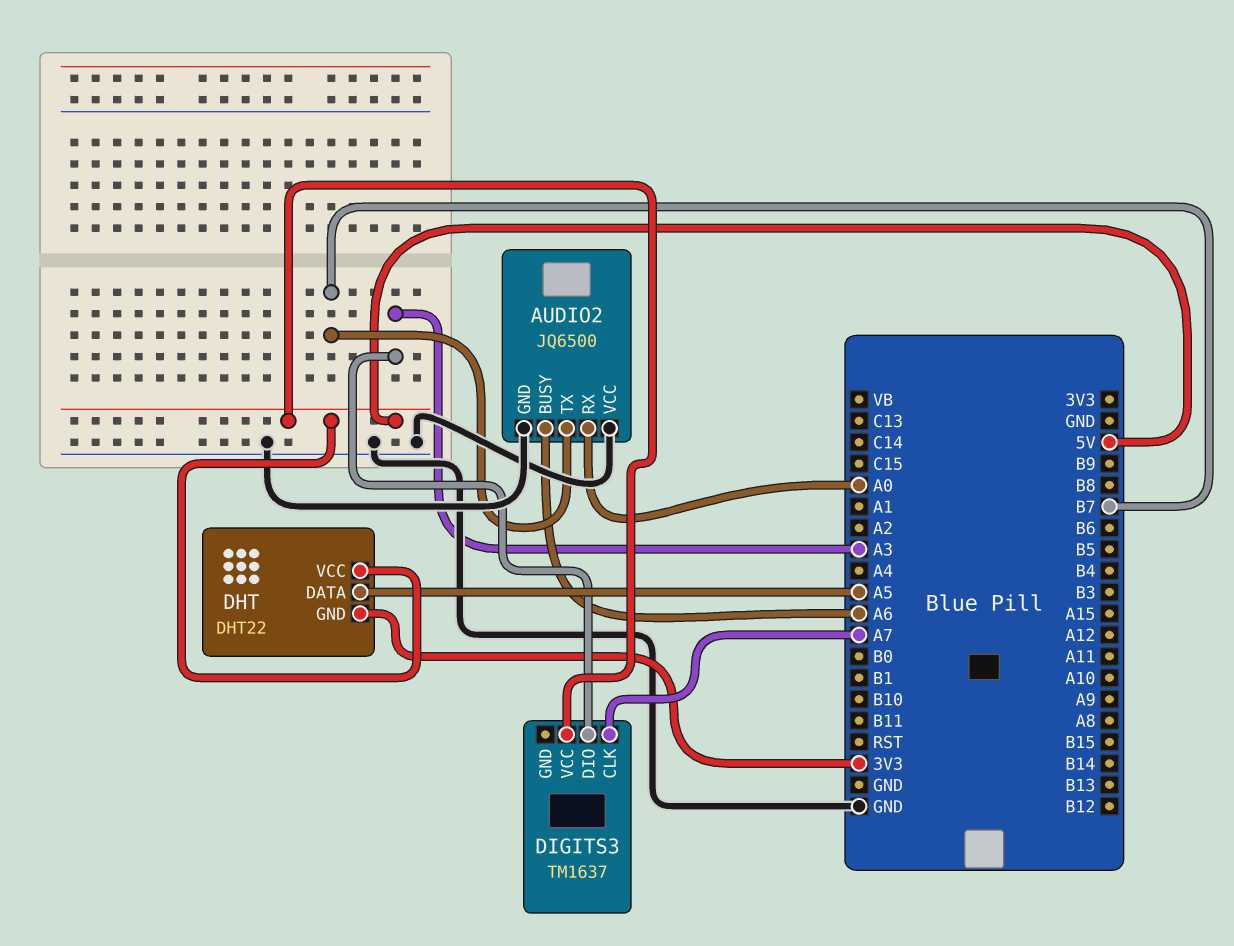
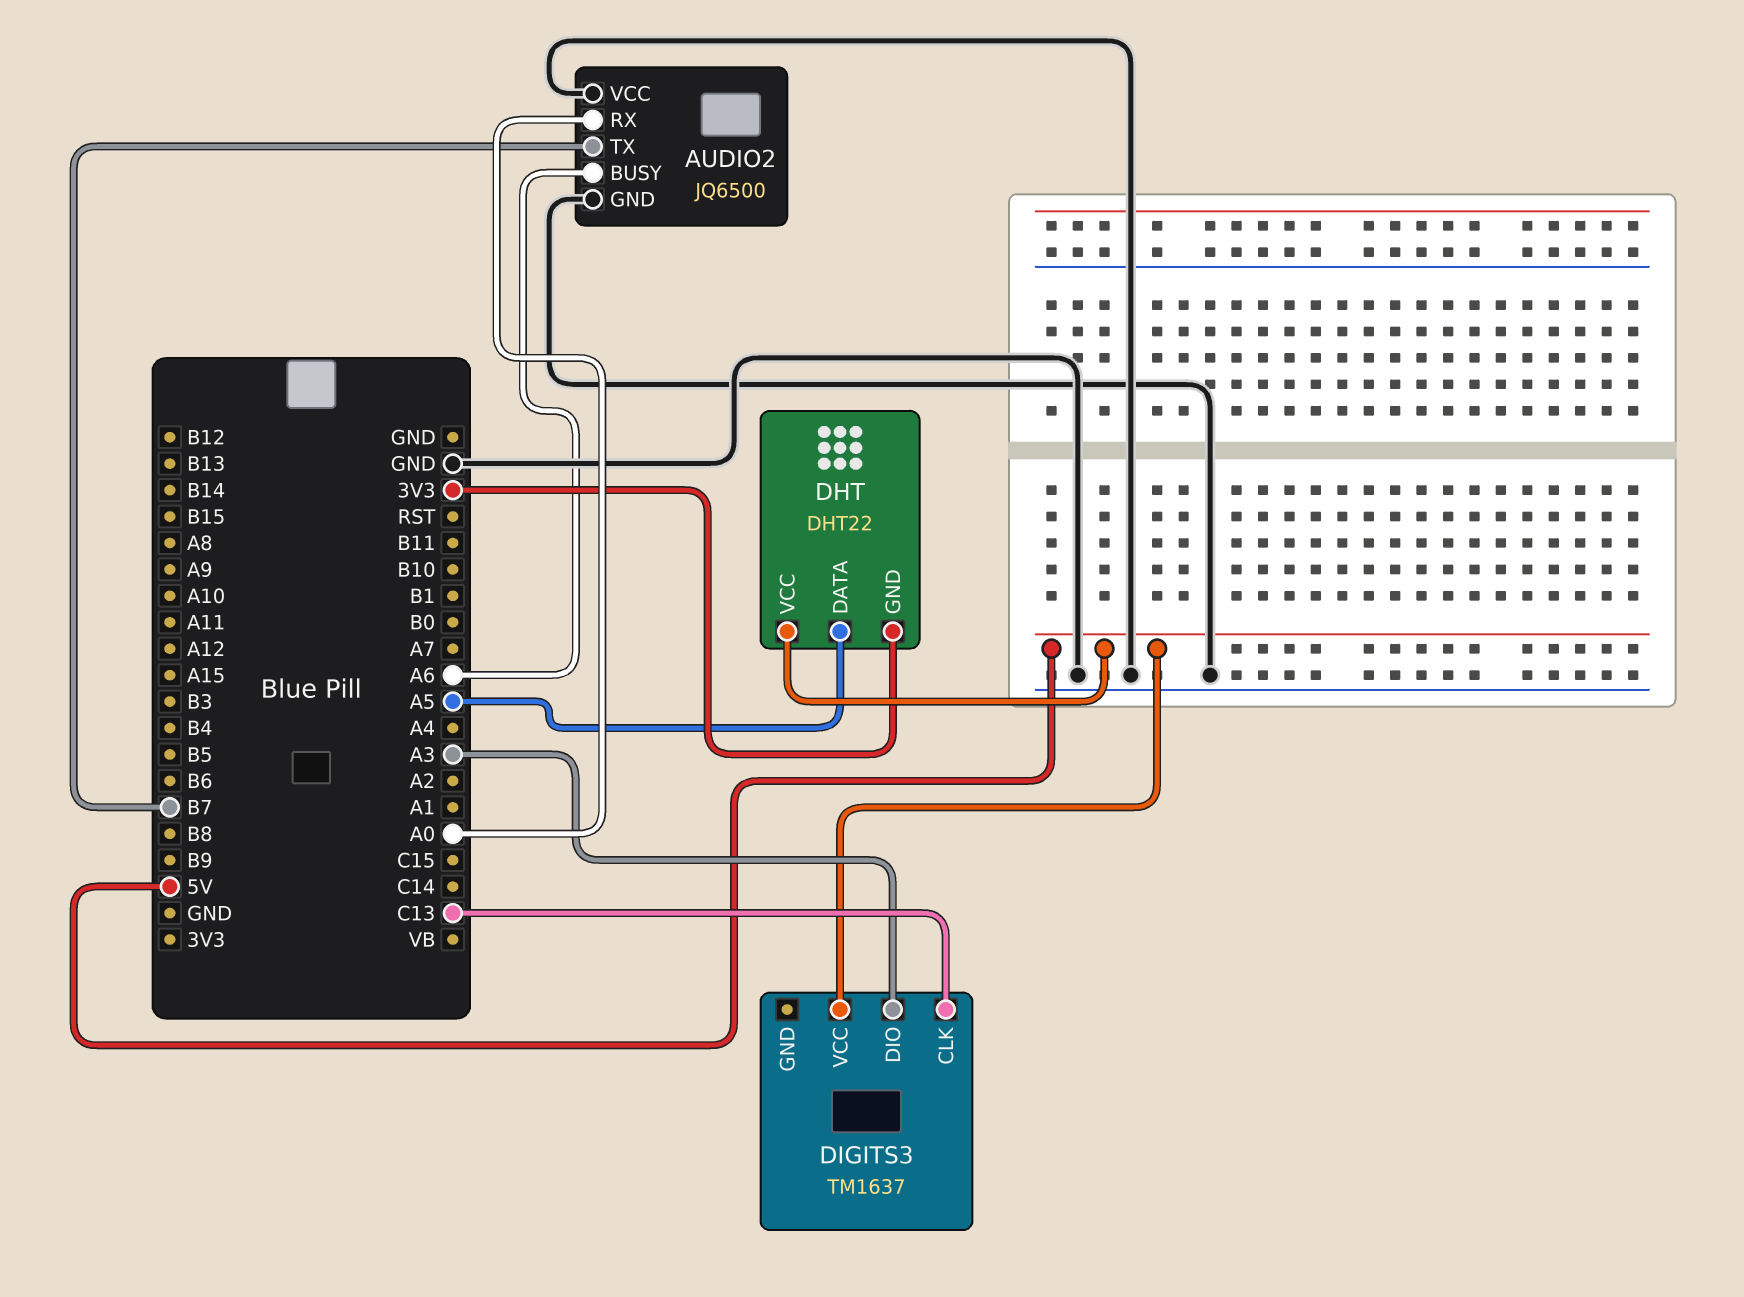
DIGITS3 pin CLK: A7 -> C13

